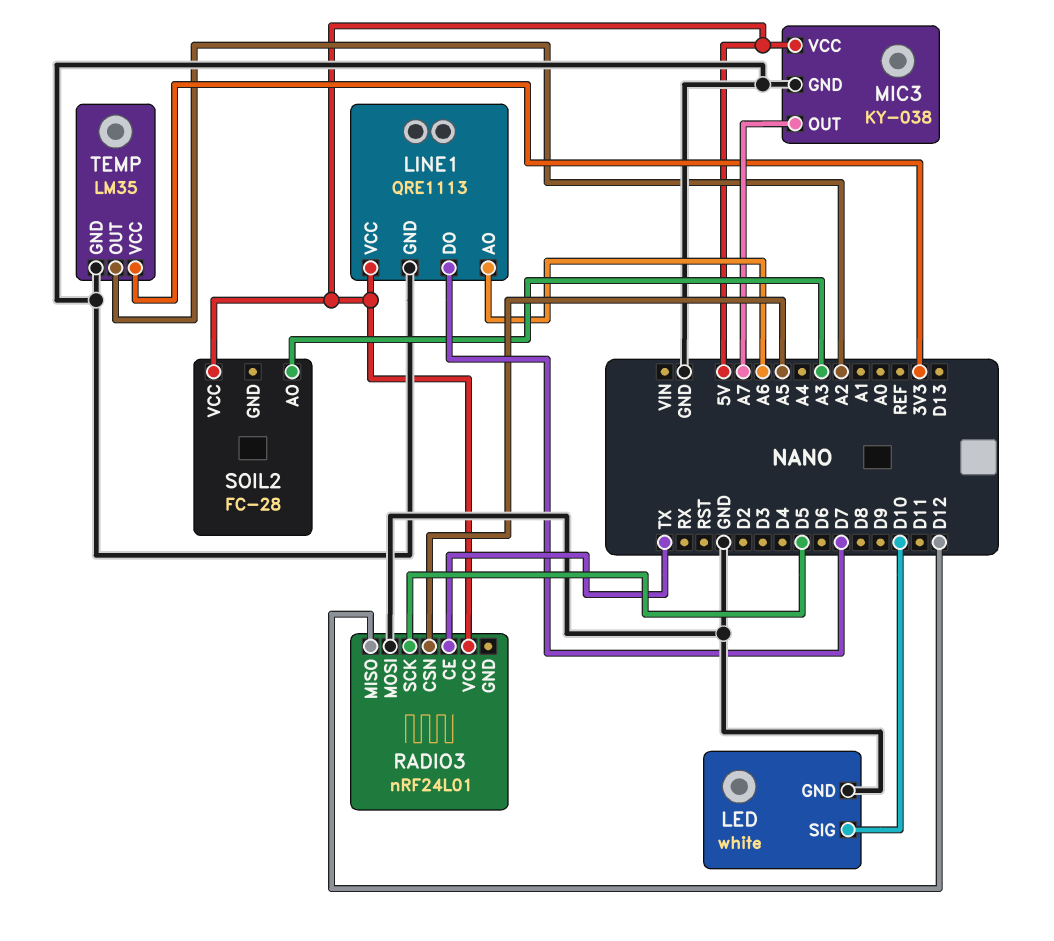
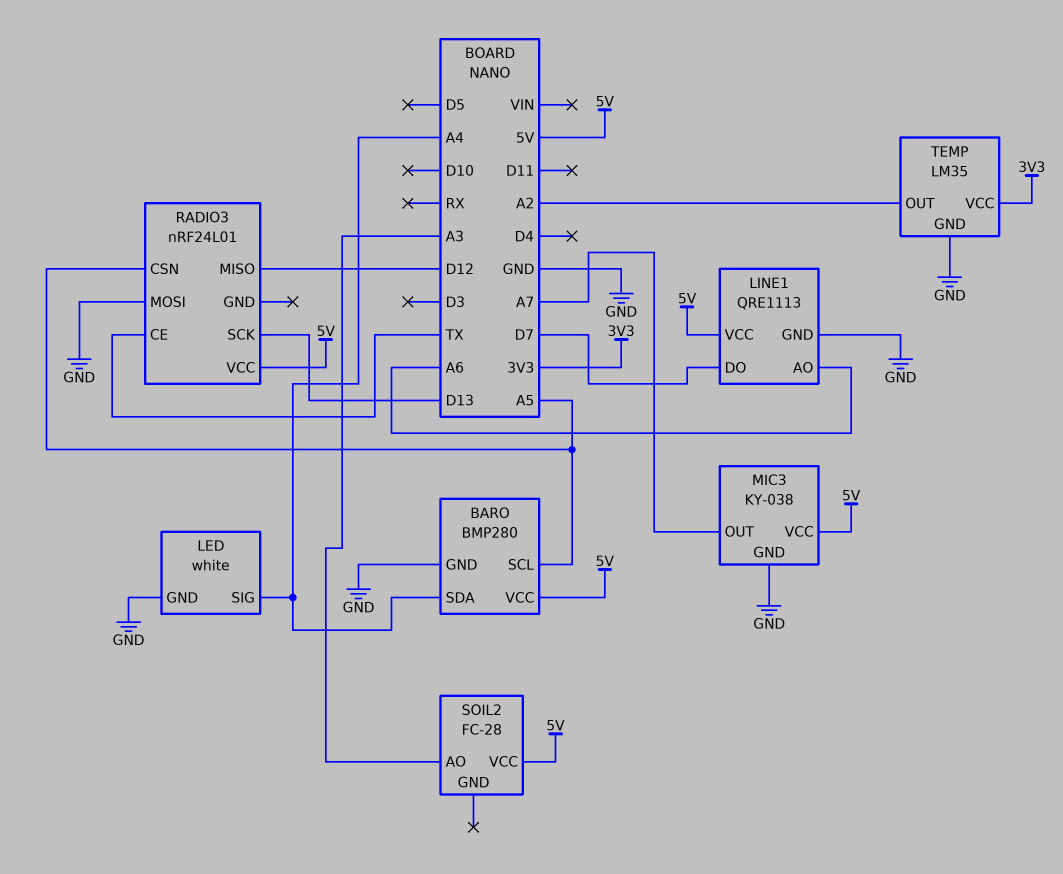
BARO: none -> BMP280
BARO pin GND: none -> GND
BARO pin SCL: none -> A5
BARO pin SDA: none -> A4
BARO pin VCC: none -> 5V
LED pin SIG: D10 -> A4
RADIO3 pin SCK: D5 -> D13

